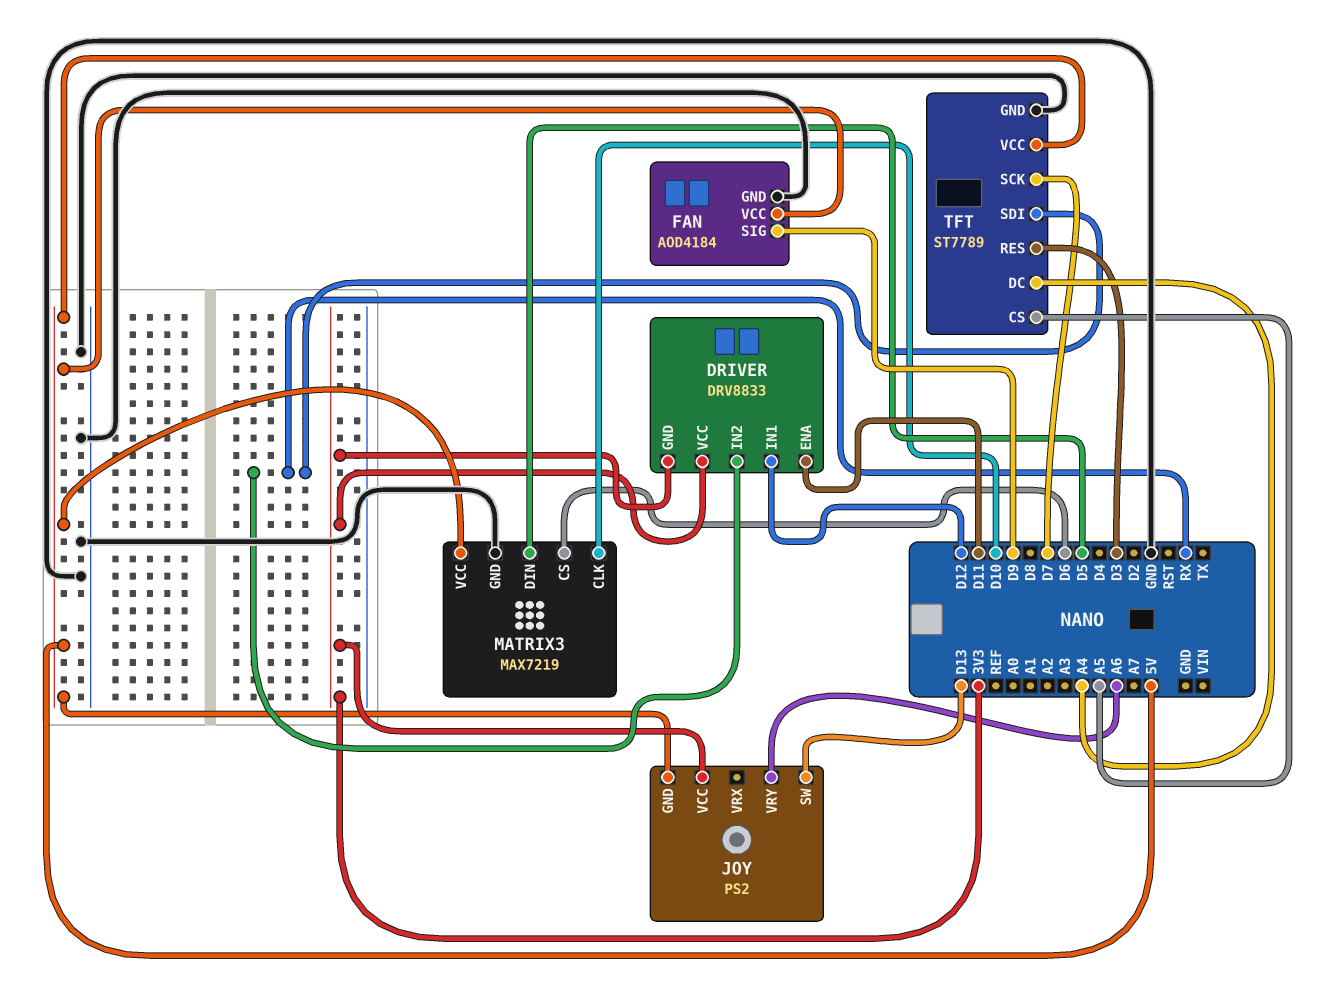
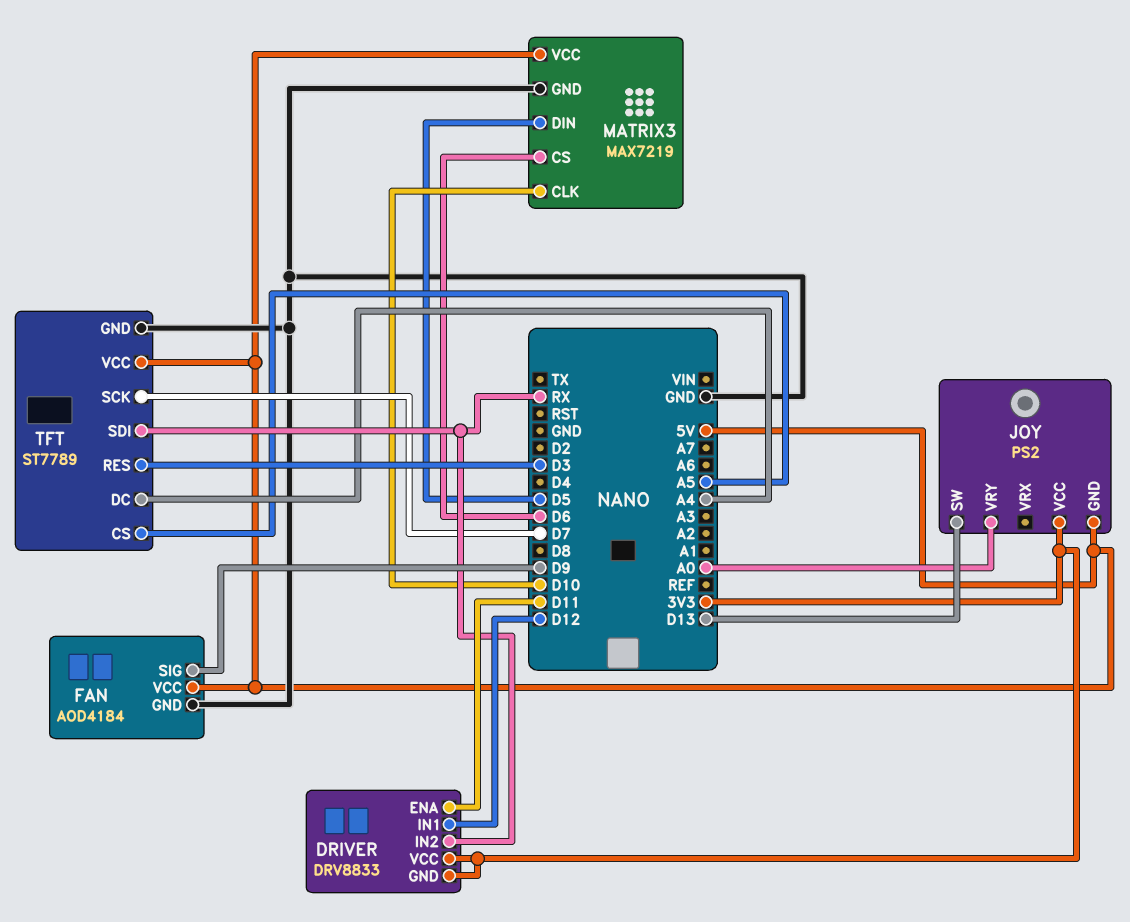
JOY pin VRY: A6 -> A0

